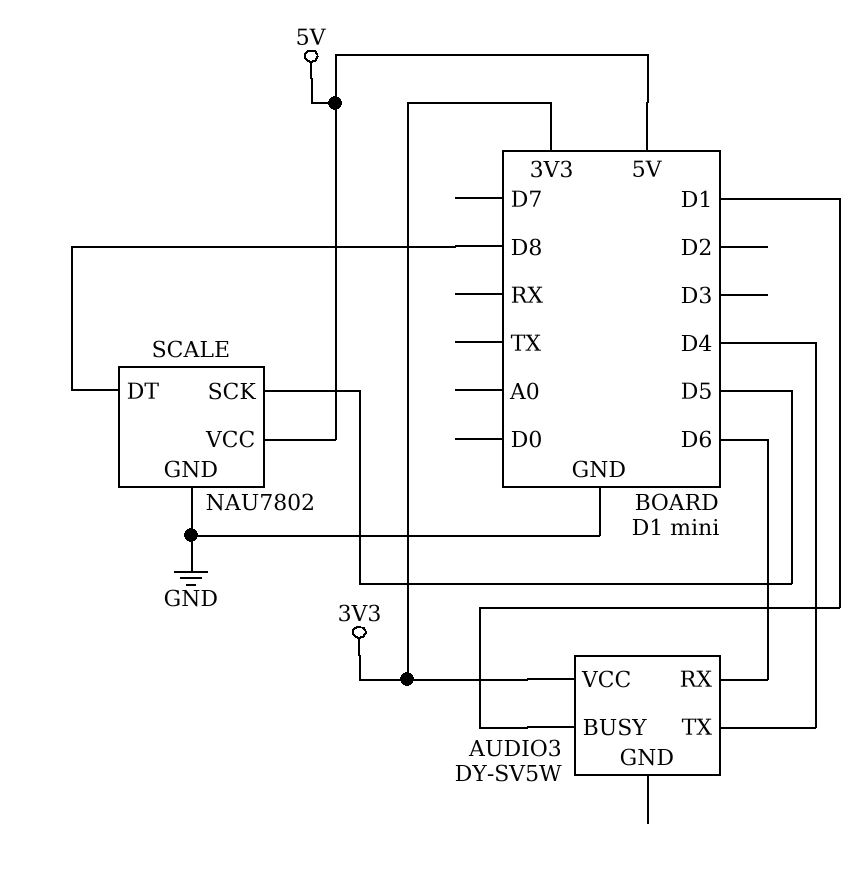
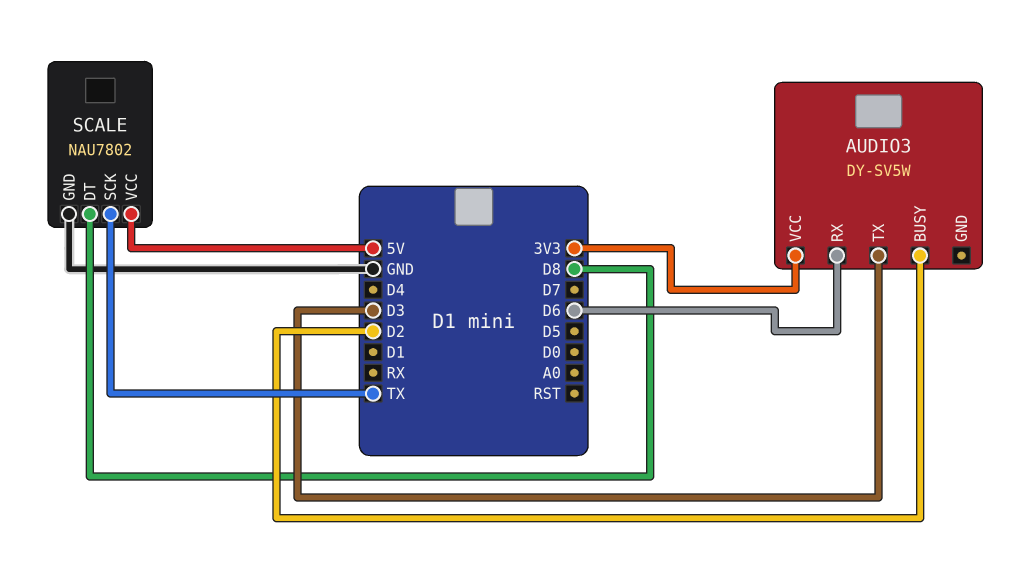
AUDIO3 pin BUSY: D1 -> D2
AUDIO3 pin TX: D4 -> D3
SCALE pin SCK: D5 -> TX

